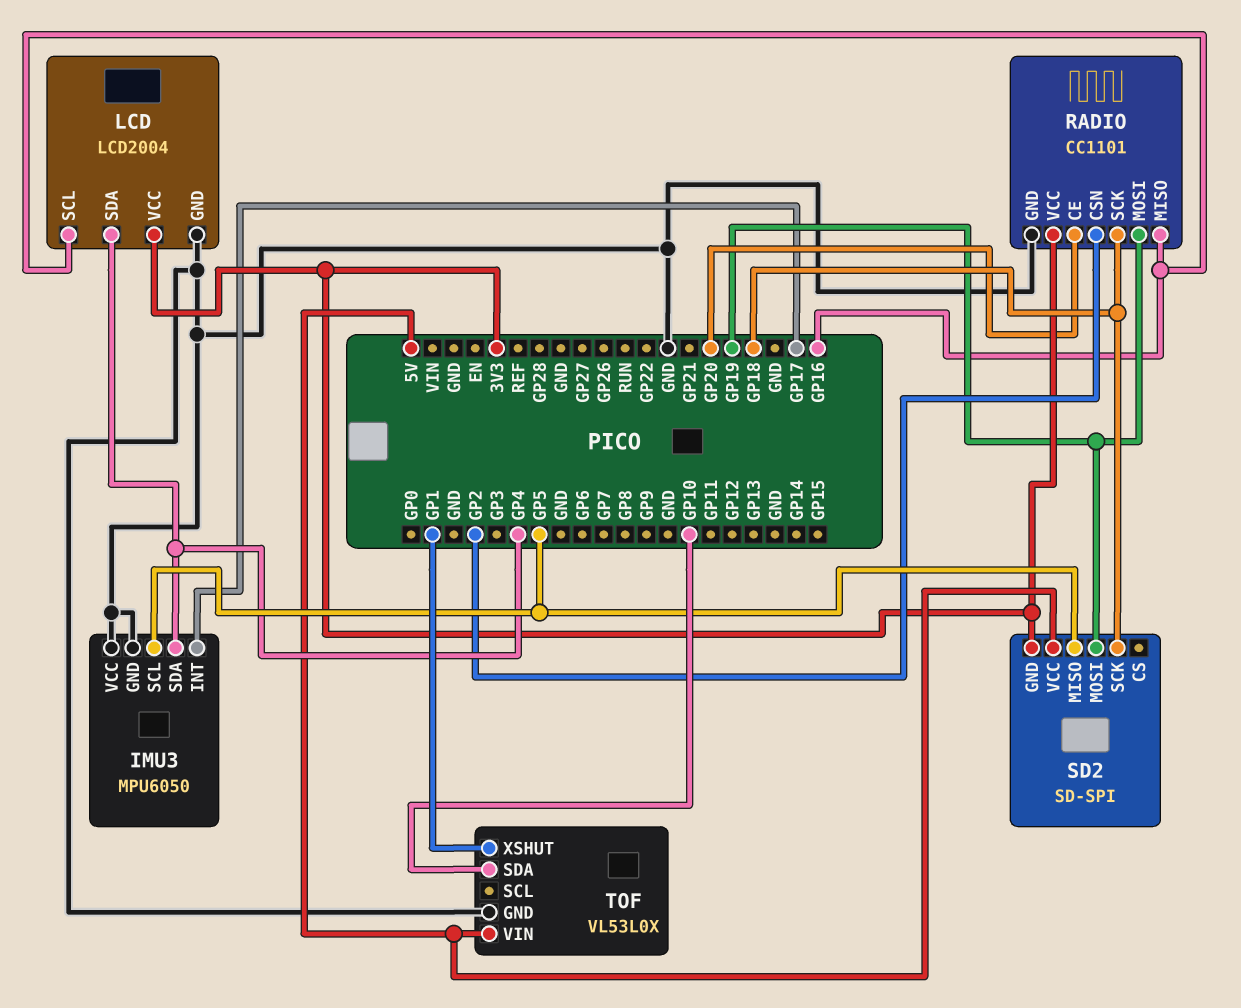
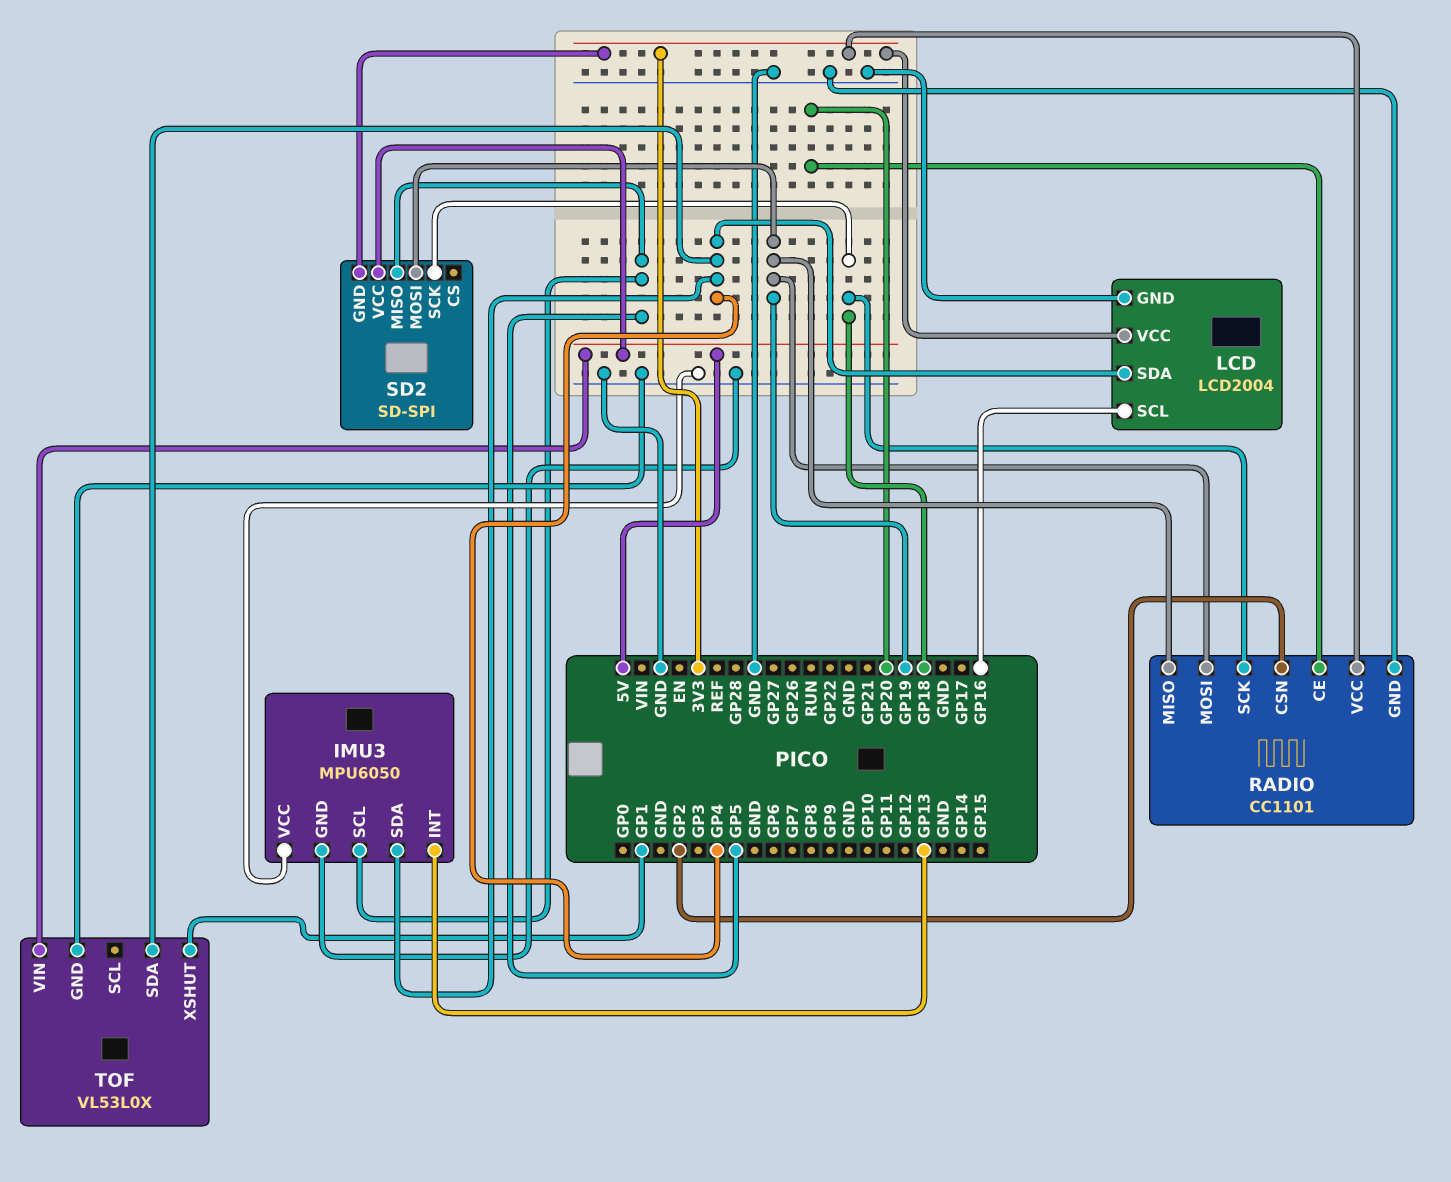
IMU3 pin INT: GP17 -> GP13
RADIO pin MISO: GP16 -> GP19
TOF pin SDA: GP10 -> GP4

